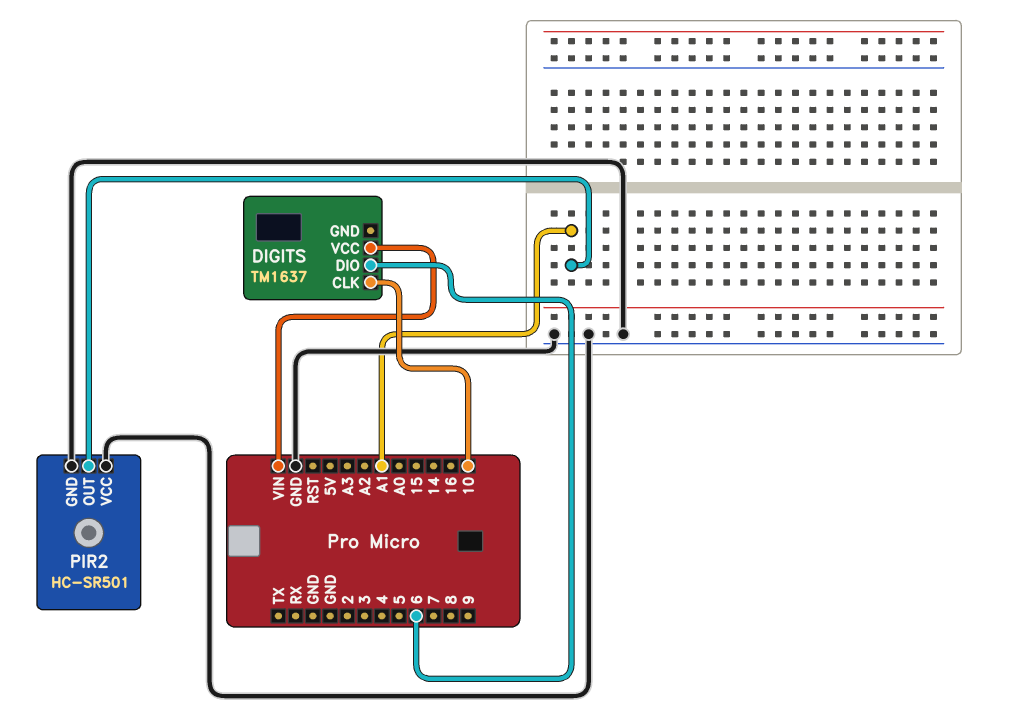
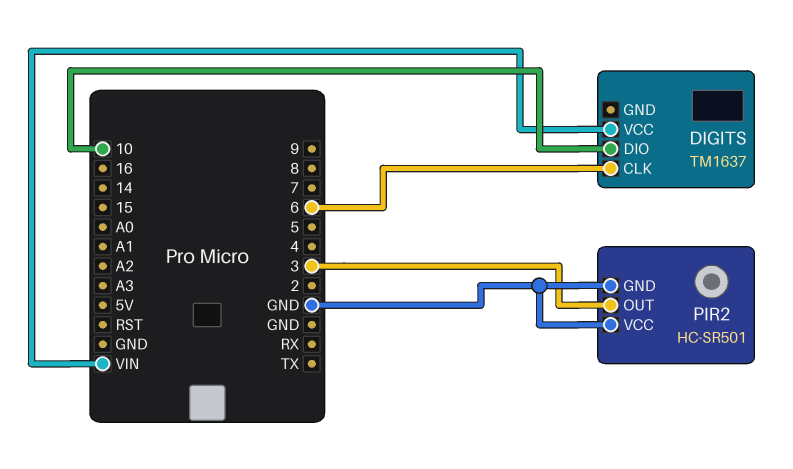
DIGITS pin CLK: 10 -> 6
DIGITS pin DIO: 6 -> 10
PIR2 pin OUT: A1 -> 3

